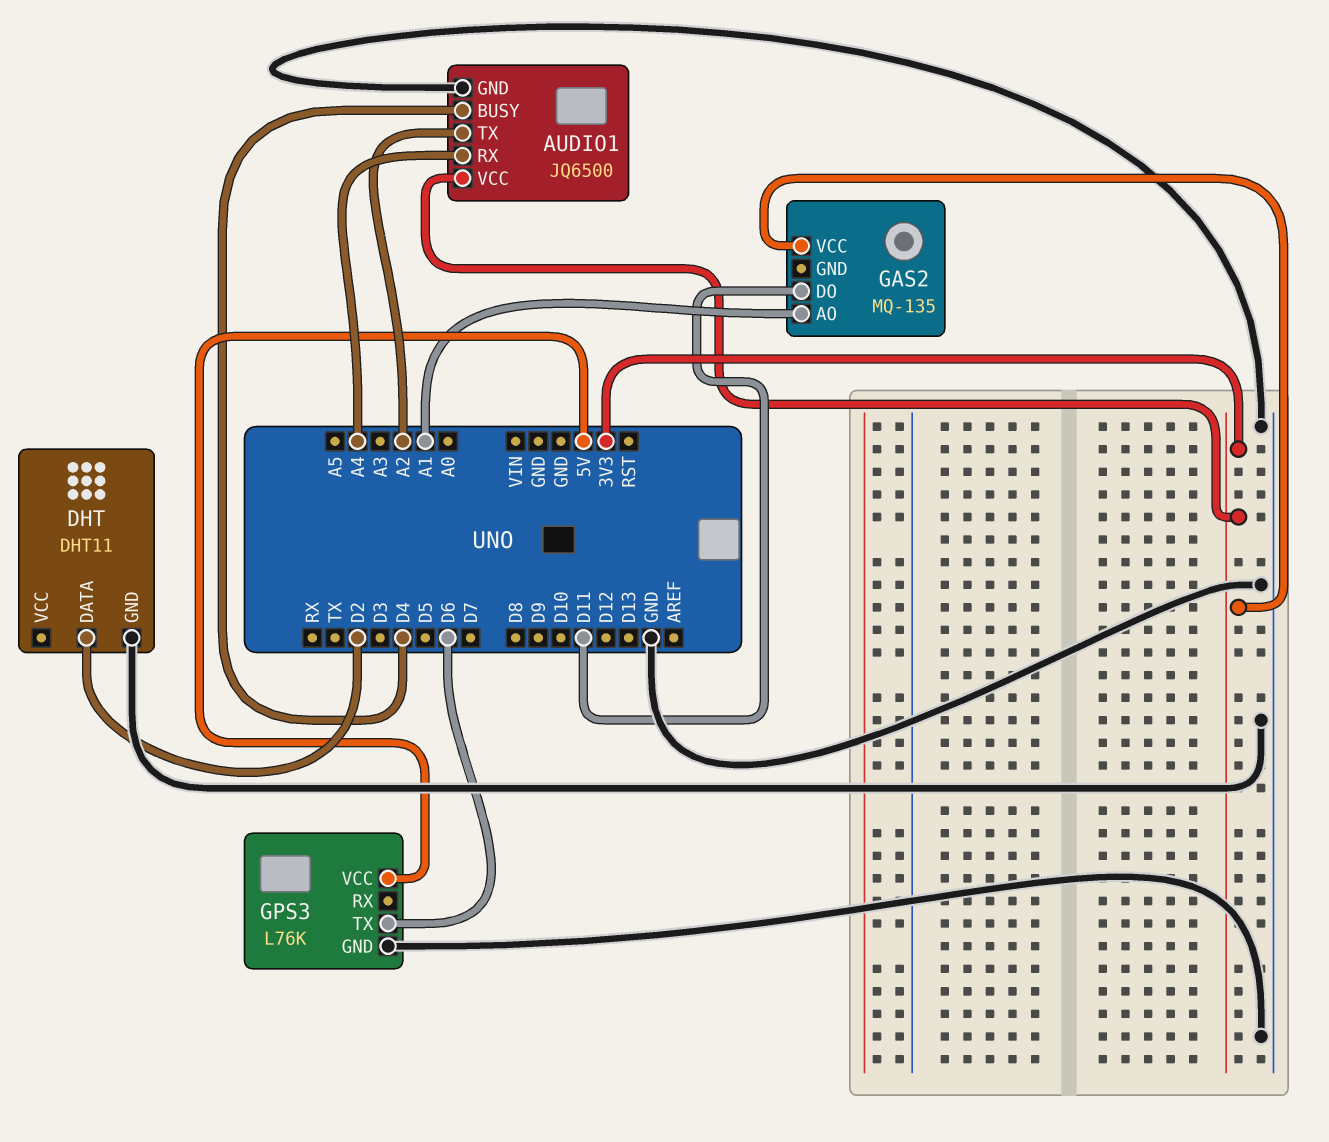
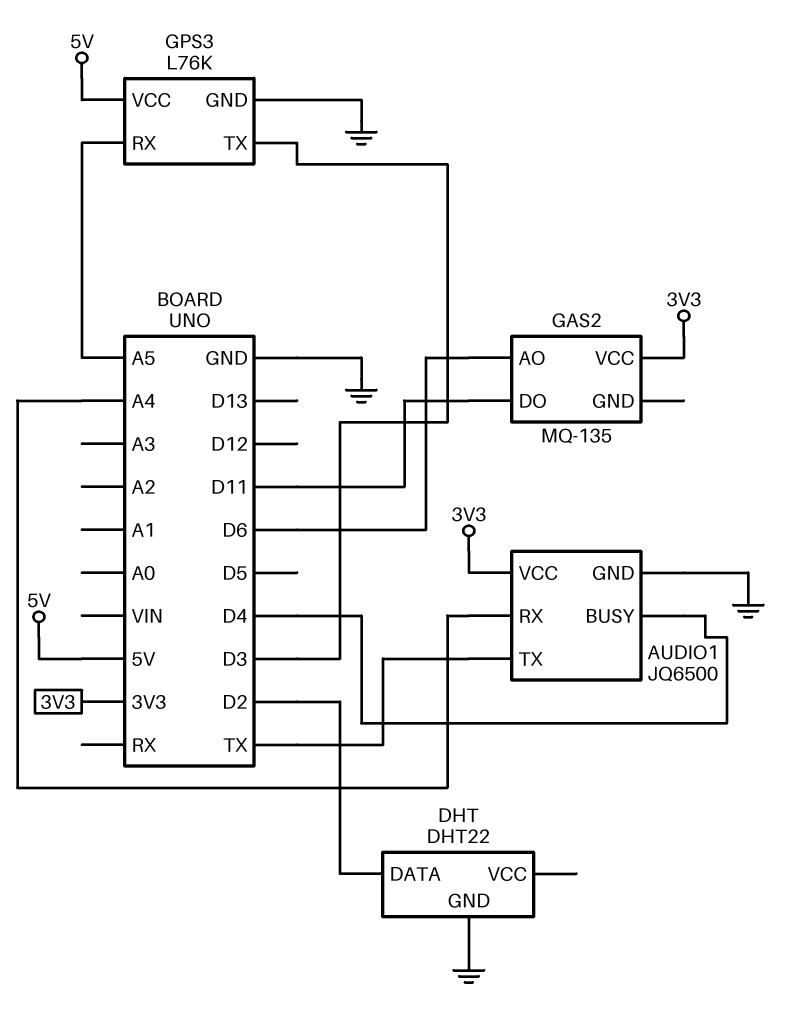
AUDIO1 pin TX: A2 -> TX
DHT: DHT11 -> DHT22
GAS2 pin AO: A1 -> D6
GPS3 pin RX: none -> A5
GPS3 pin TX: D6 -> D3

